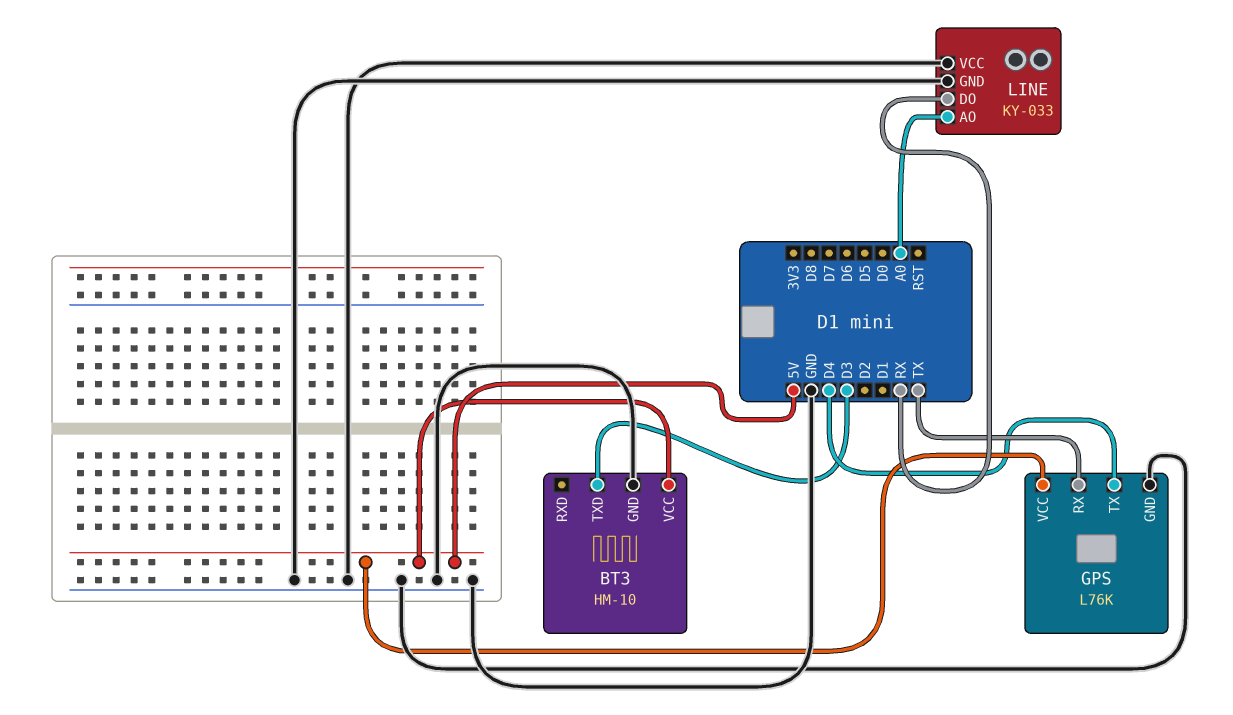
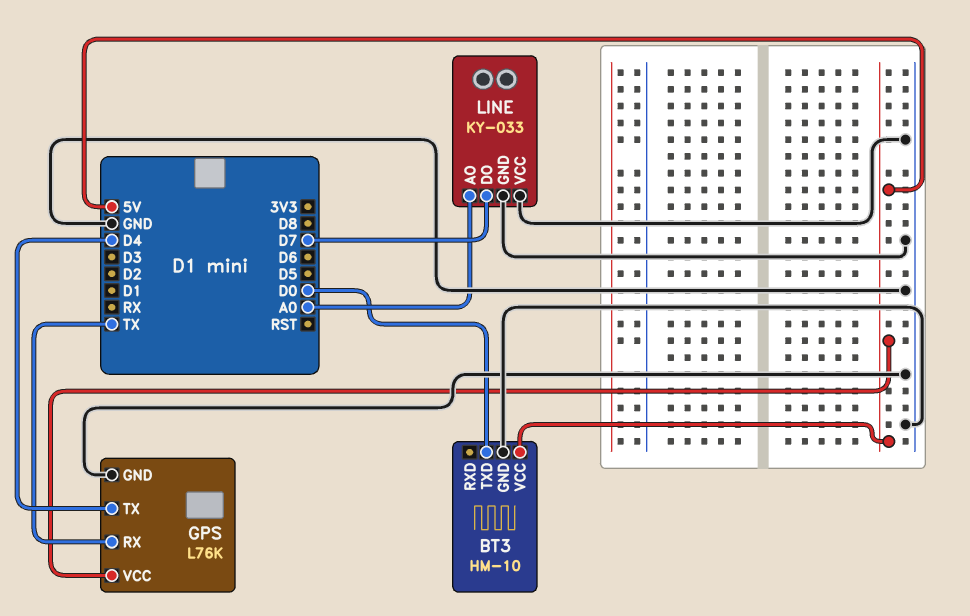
BT3 pin TXD: D3 -> D0
LINE pin DO: RX -> D7

